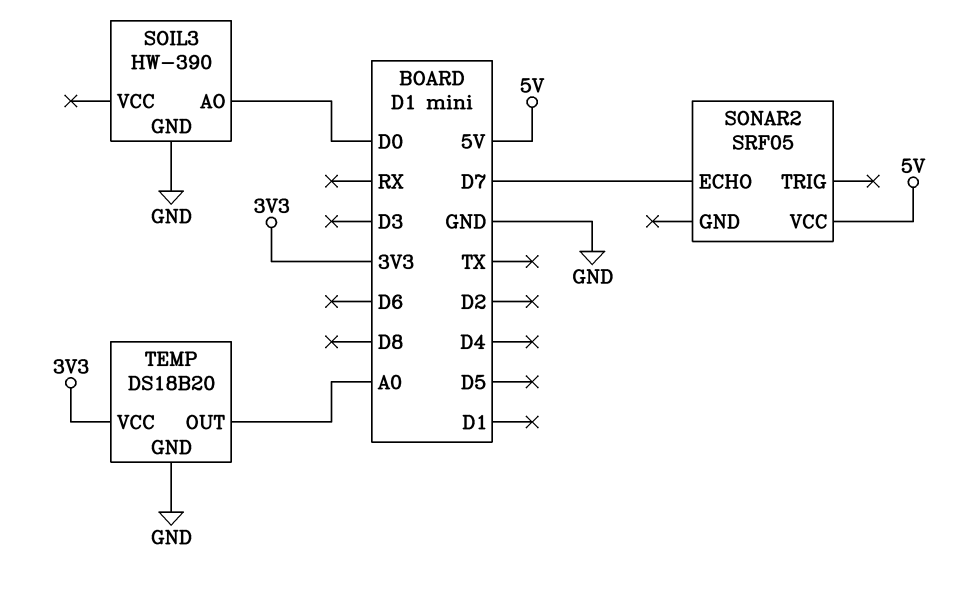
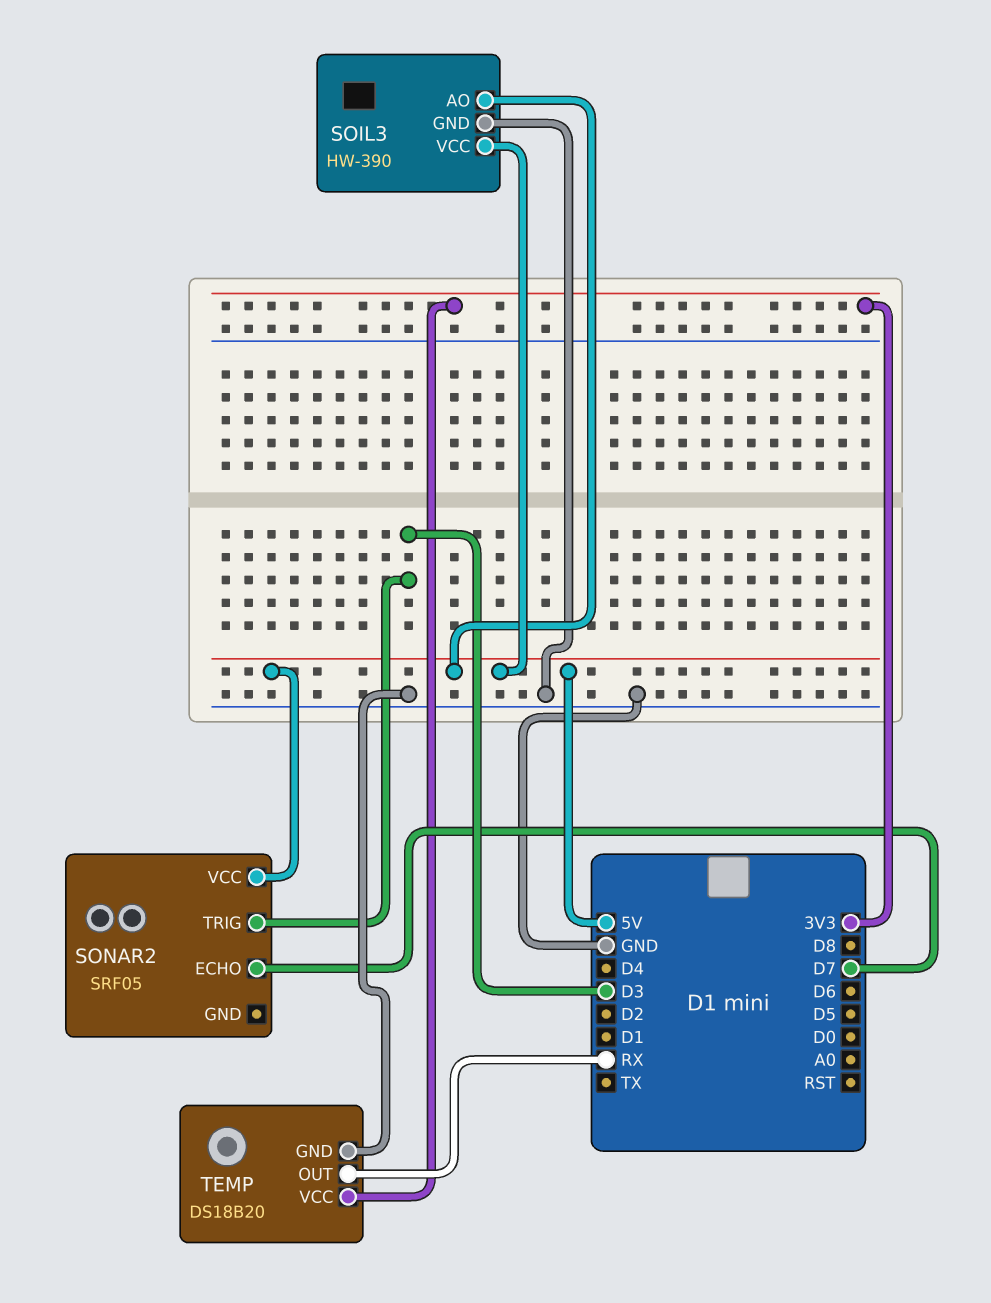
SOIL3 pin AO: D0 -> 5V
SOIL3 pin VCC: none -> 5V
SONAR2 pin TRIG: none -> D3
TEMP pin OUT: A0 -> RX

